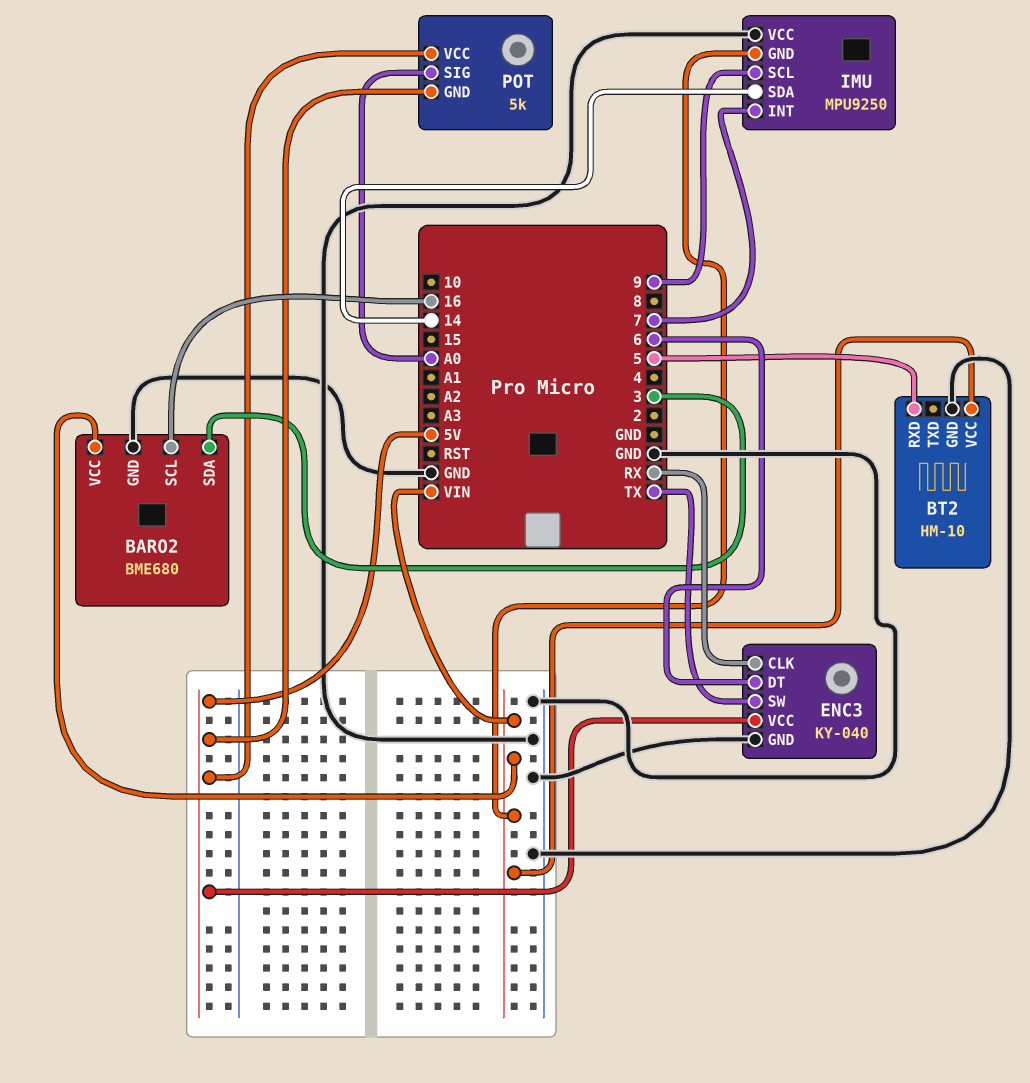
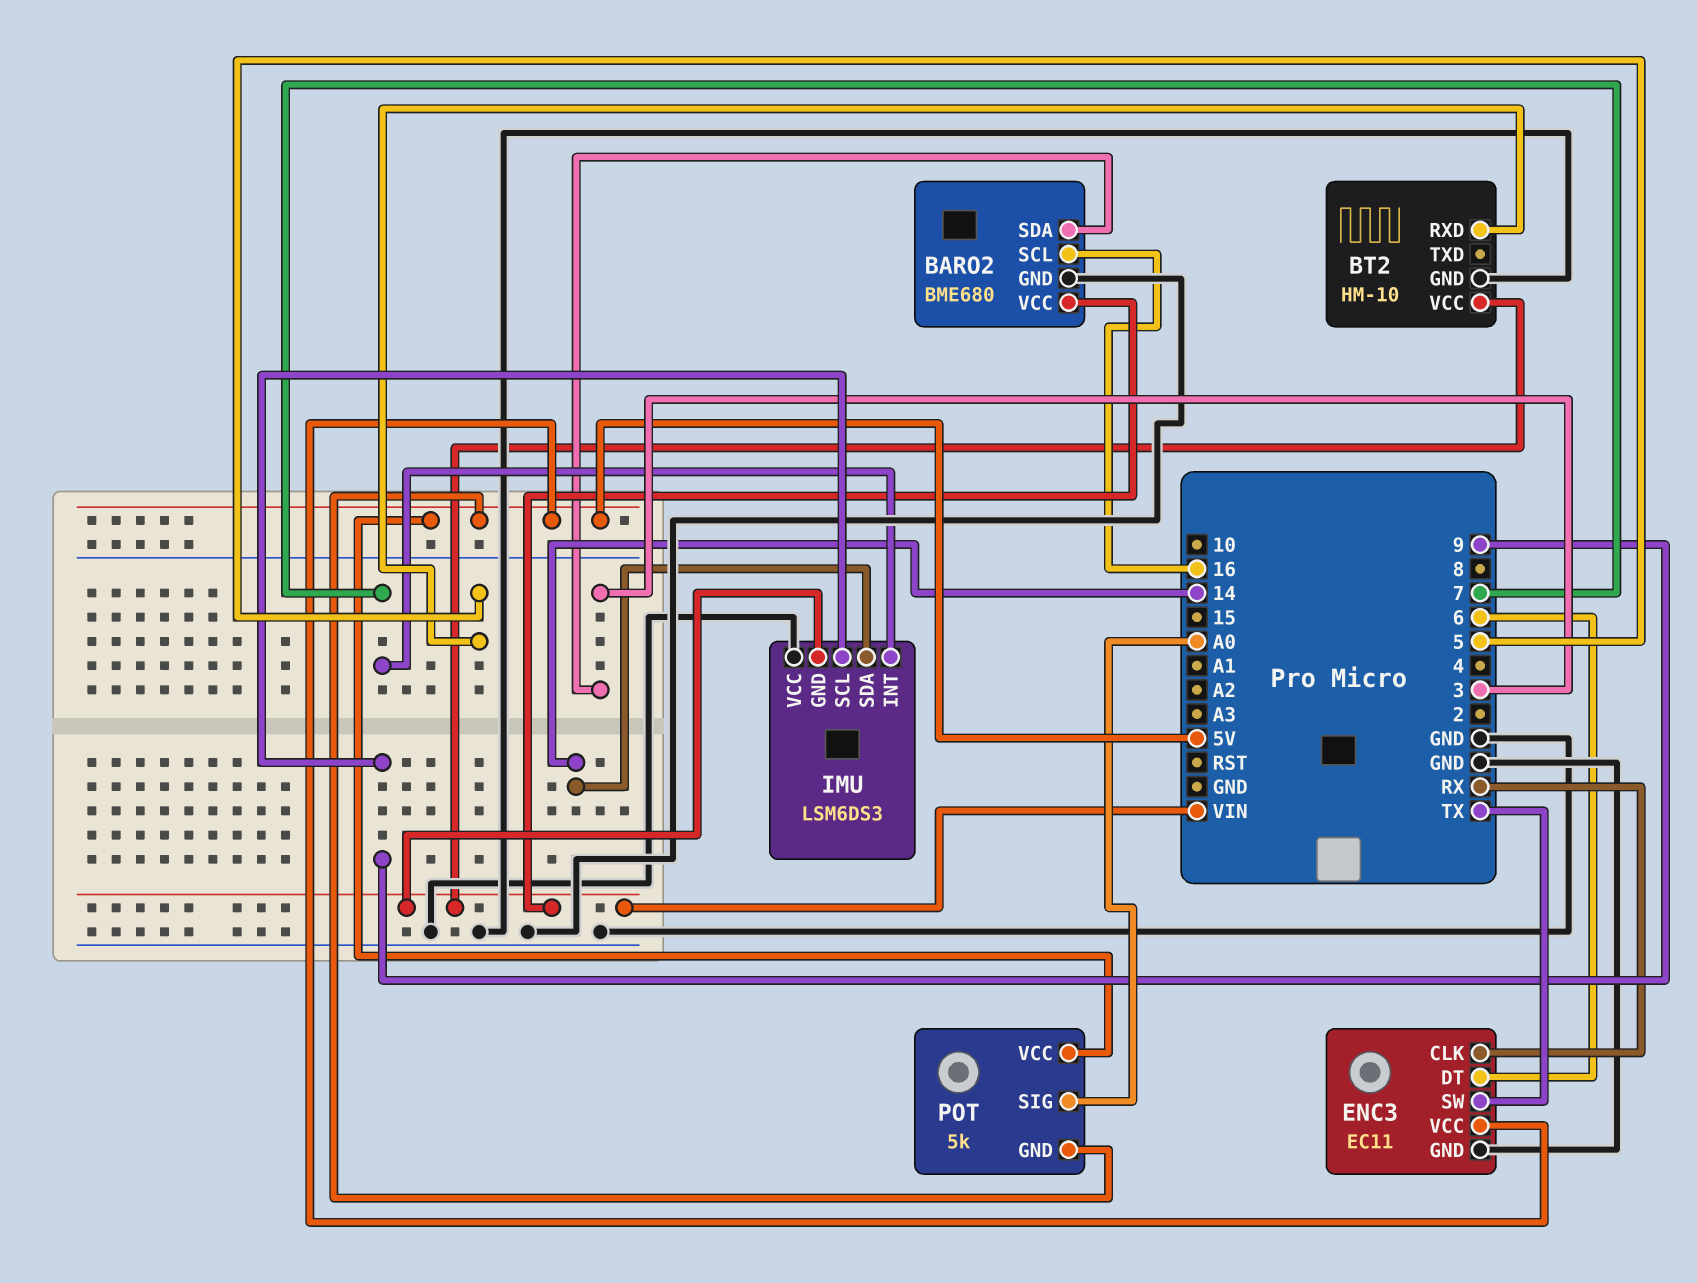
ENC3: KY-040 -> EC11
IMU: MPU9250 -> LSM6DS3

